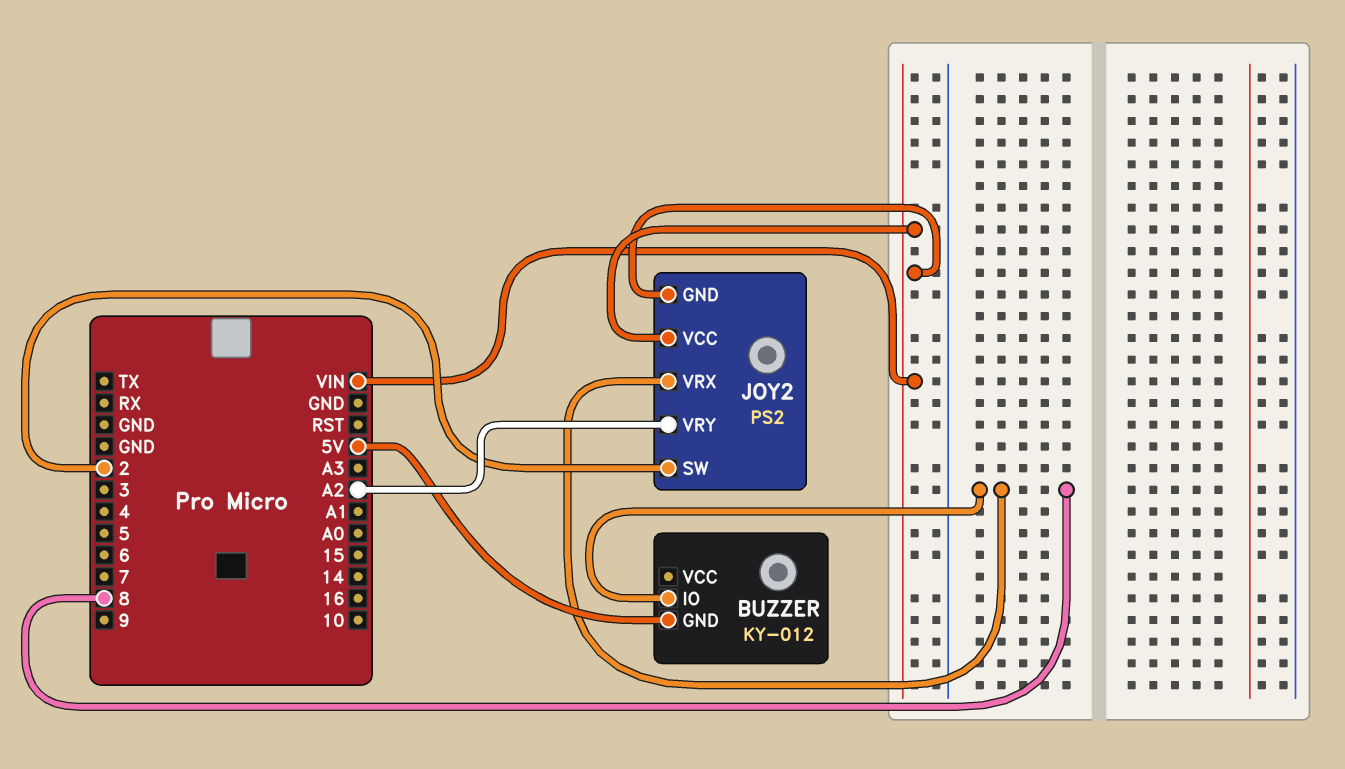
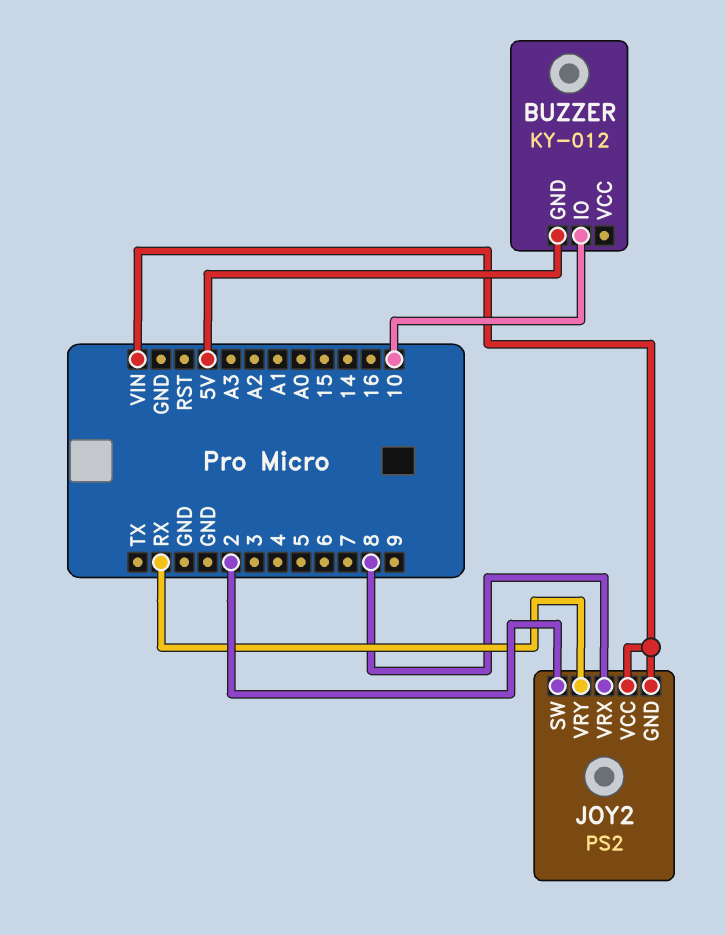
BUZZER pin IO: 8 -> 10
JOY2 pin VRY: A2 -> RX

